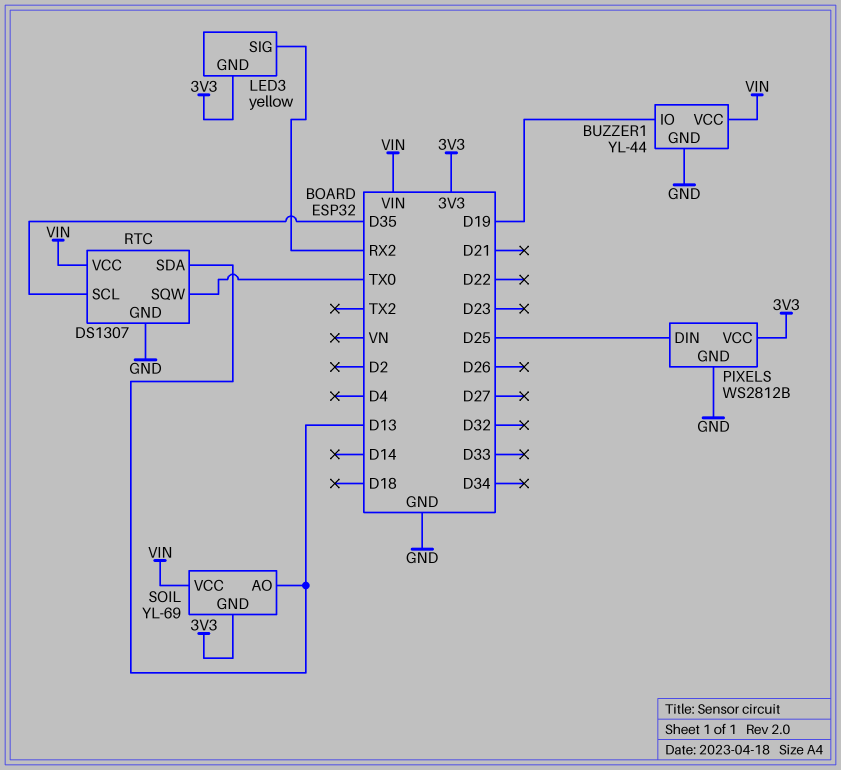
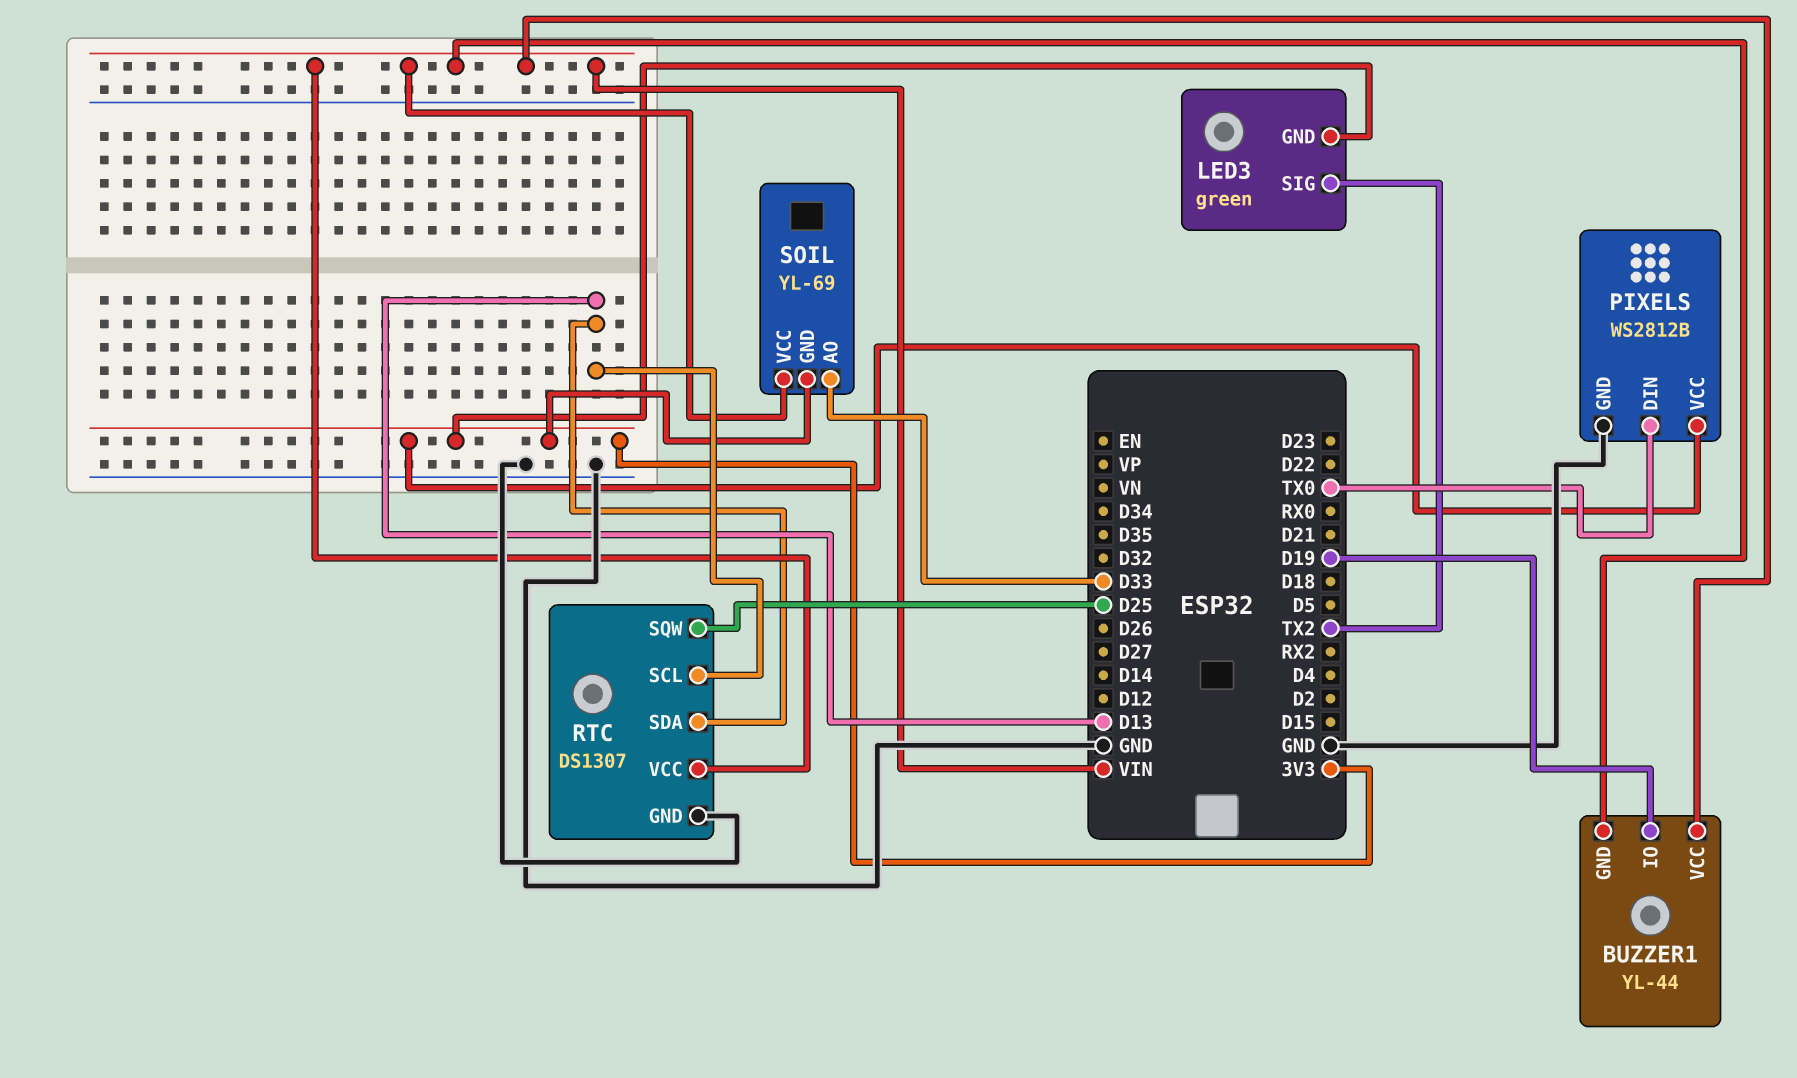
BUZZER1 pin GND: GND -> VIN
LED3: yellow -> green
LED3 pin SIG: RX2 -> TX2
PIXELS pin DIN: D25 -> TX0
RTC pin SCL: D35 -> D13
RTC pin SQW: TX0 -> D25
SOIL pin AO: D13 -> D33

